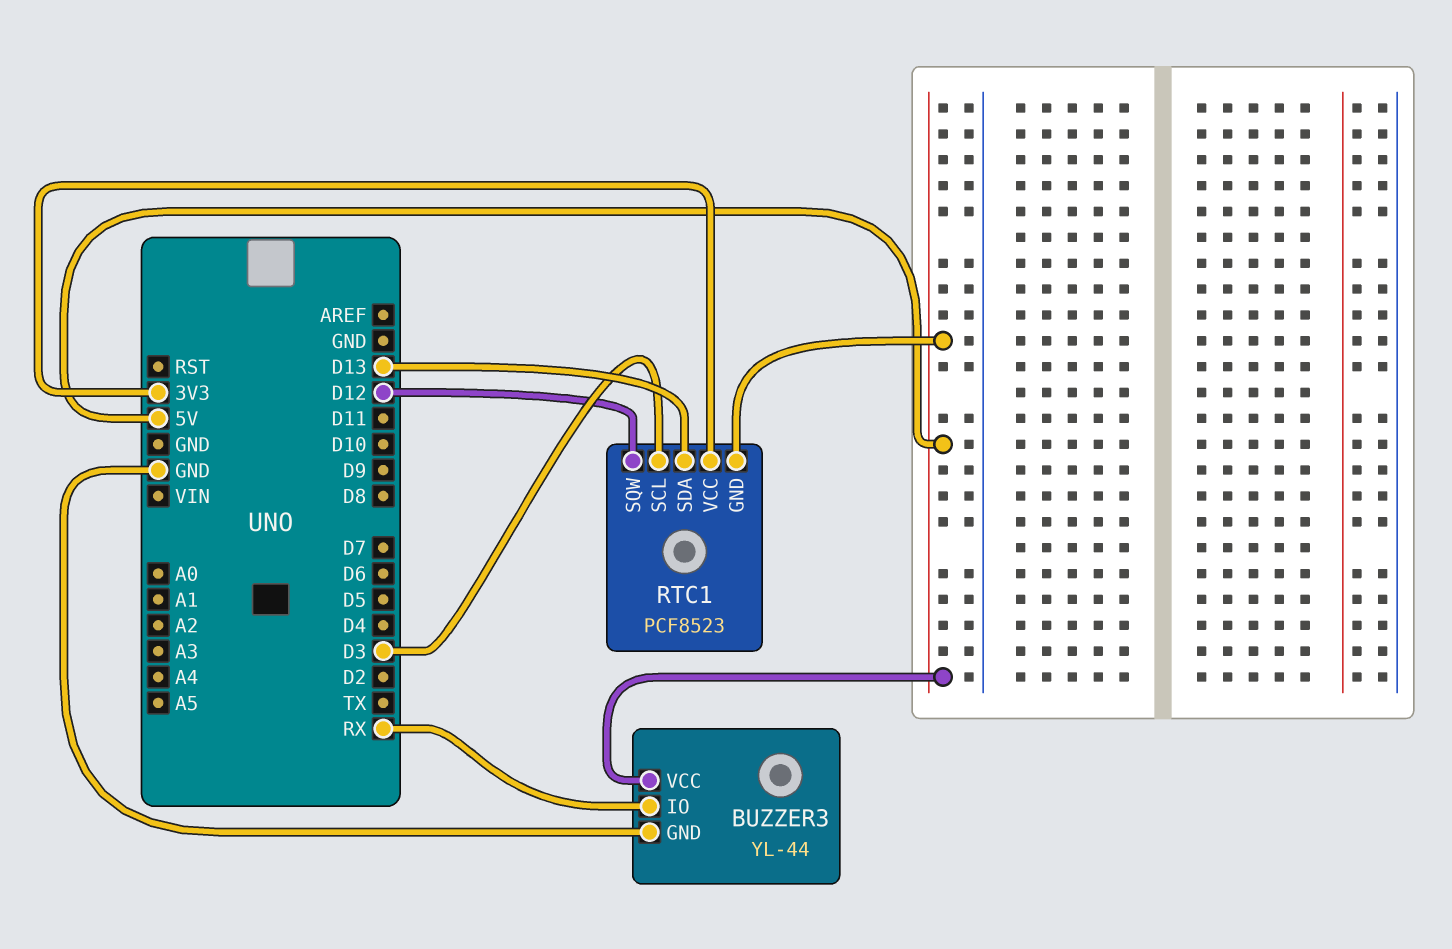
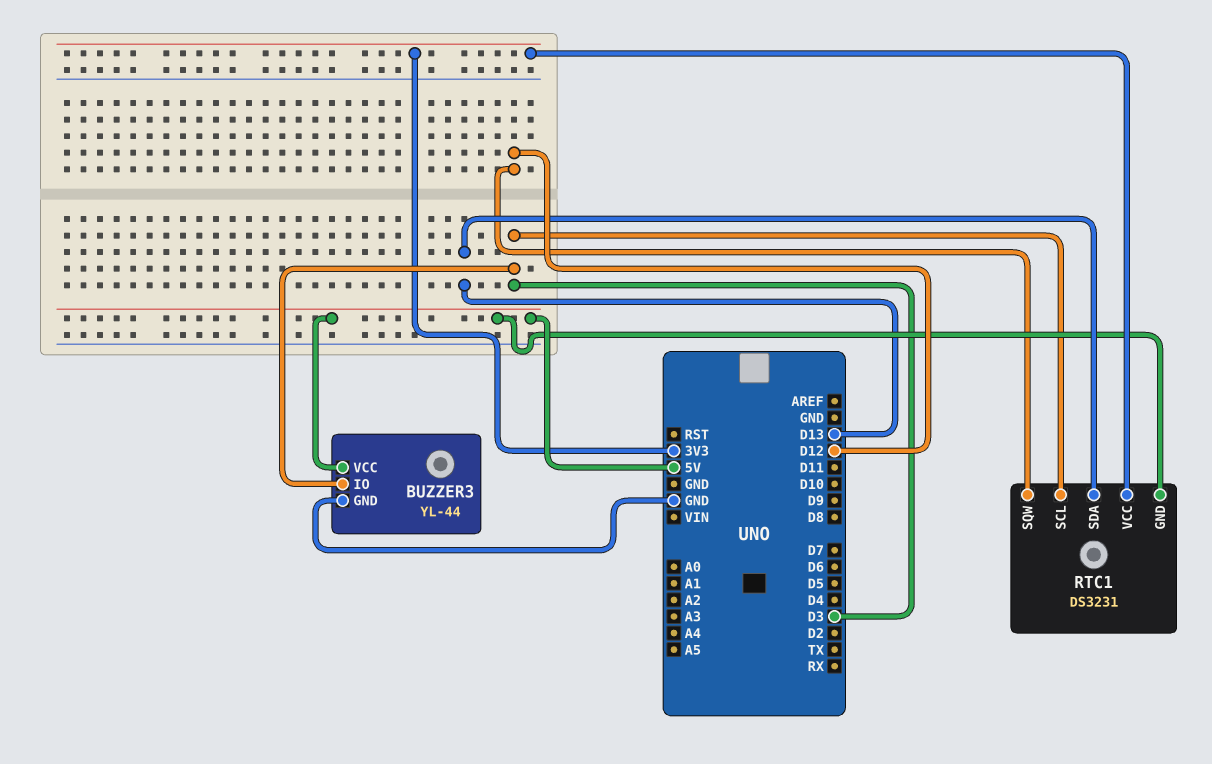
BUZZER3 pin IO: RX -> D3
RTC1: PCF8523 -> DS3231

